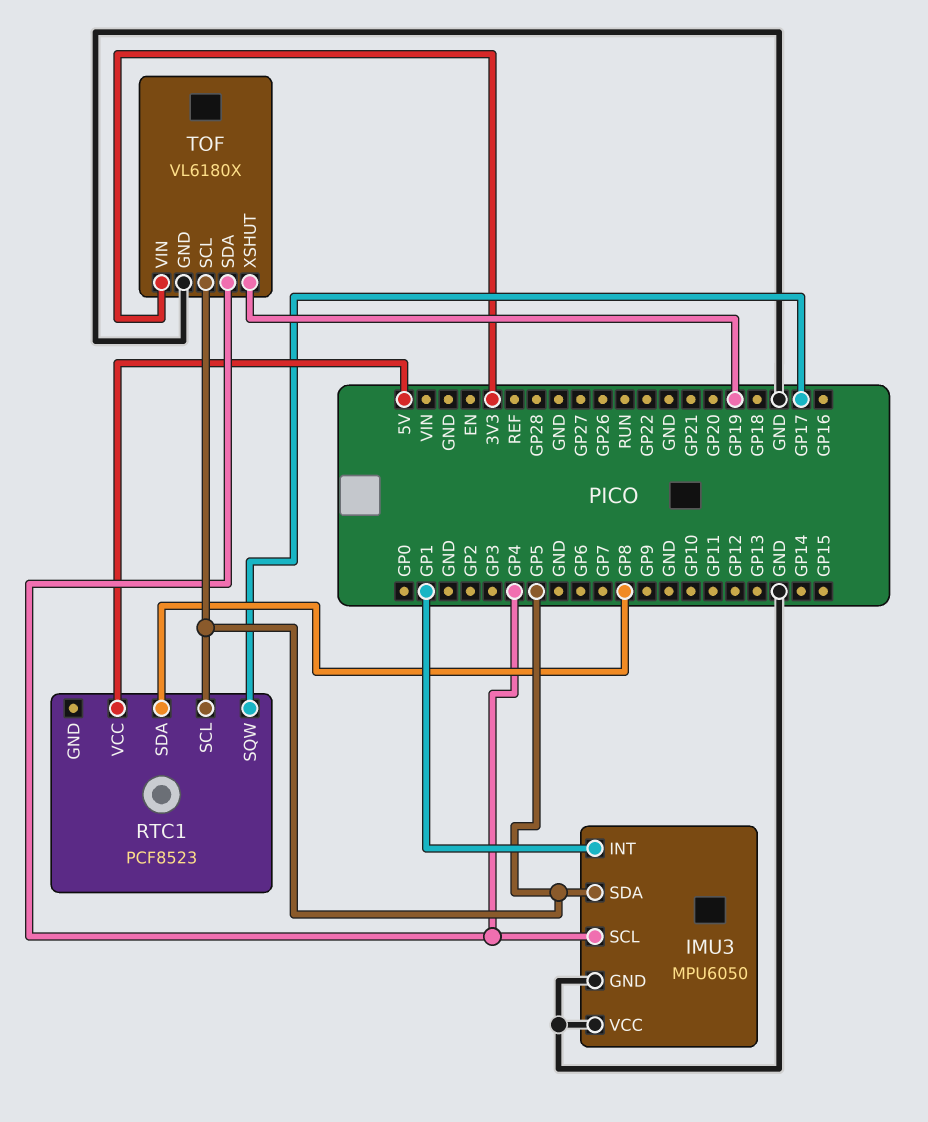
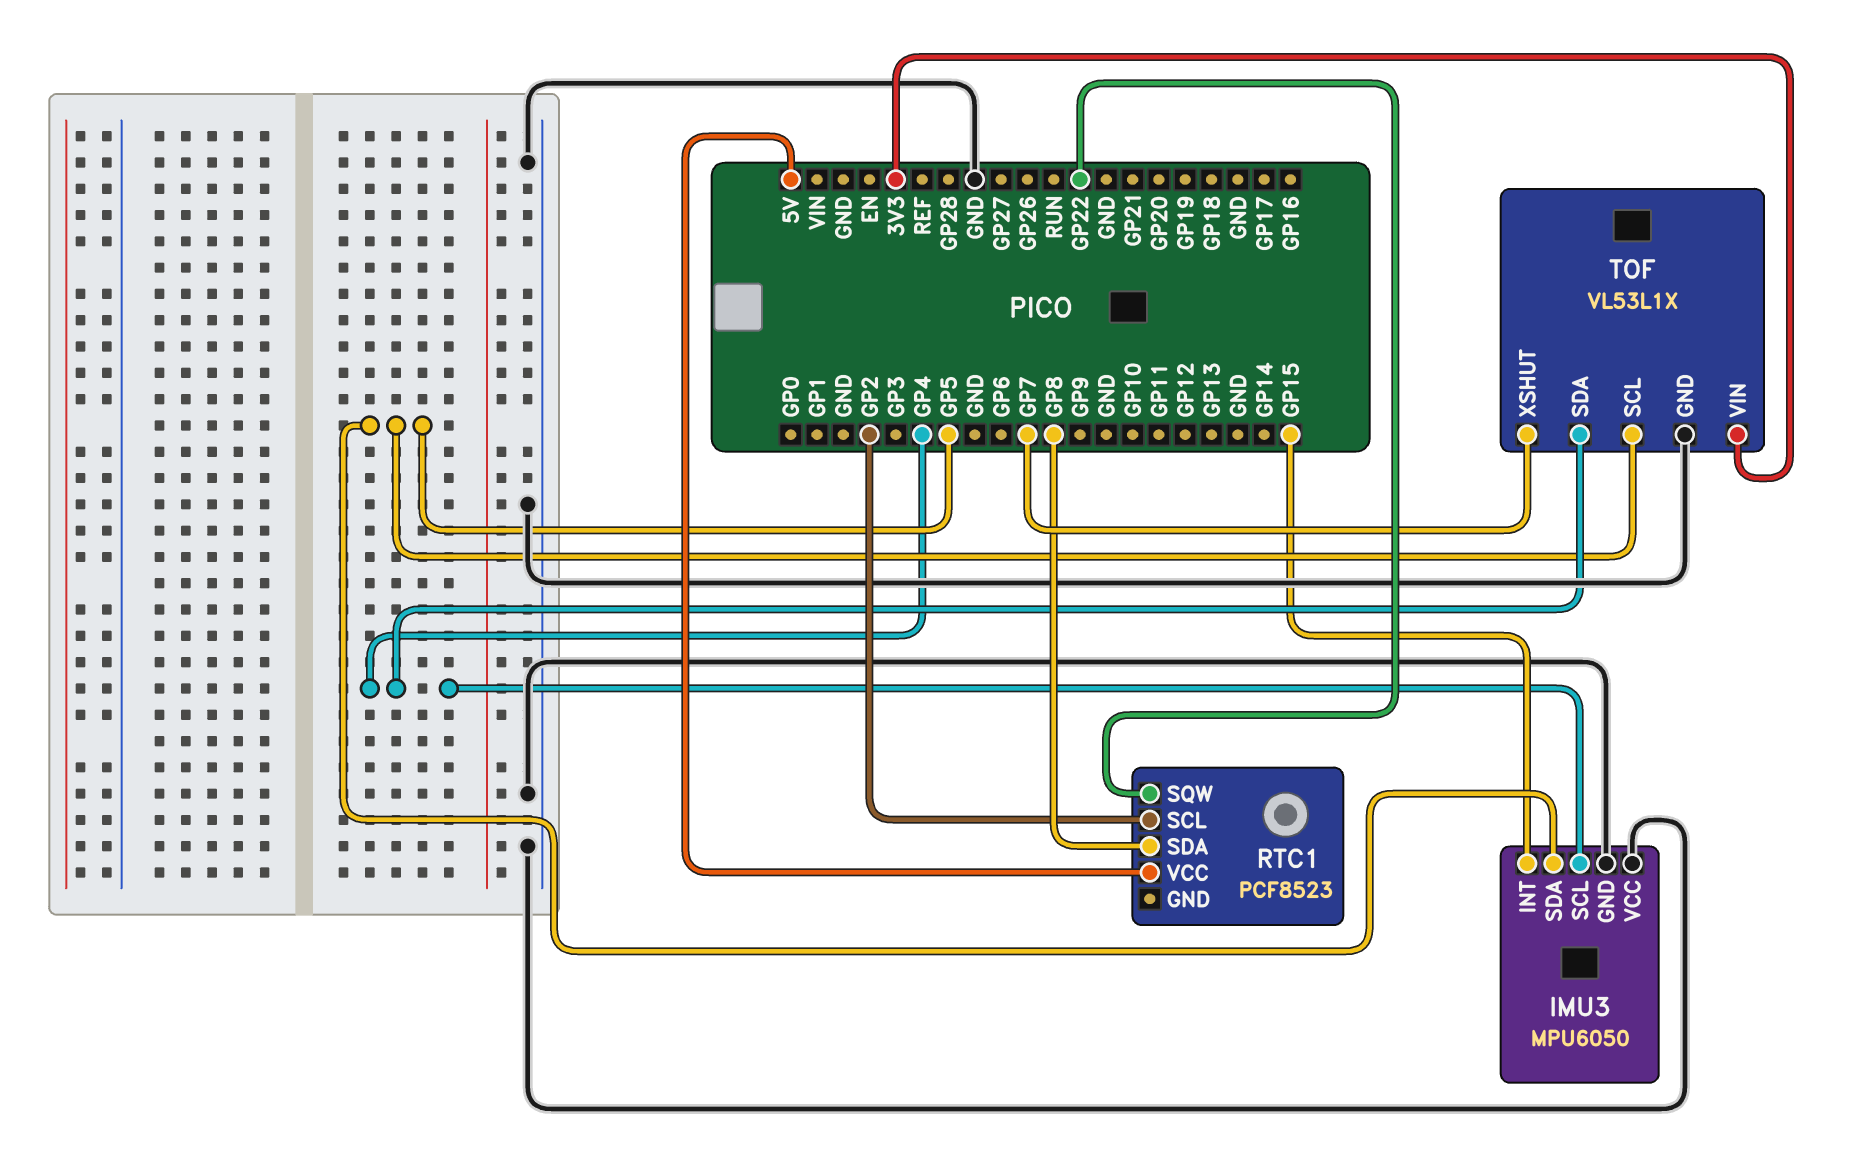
IMU3 pin INT: GP1 -> GP15
RTC1 pin SCL: GP5 -> GP2
RTC1 pin SQW: GP17 -> GP22
TOF: VL6180X -> VL53L1X
TOF pin XSHUT: GP19 -> GP7

